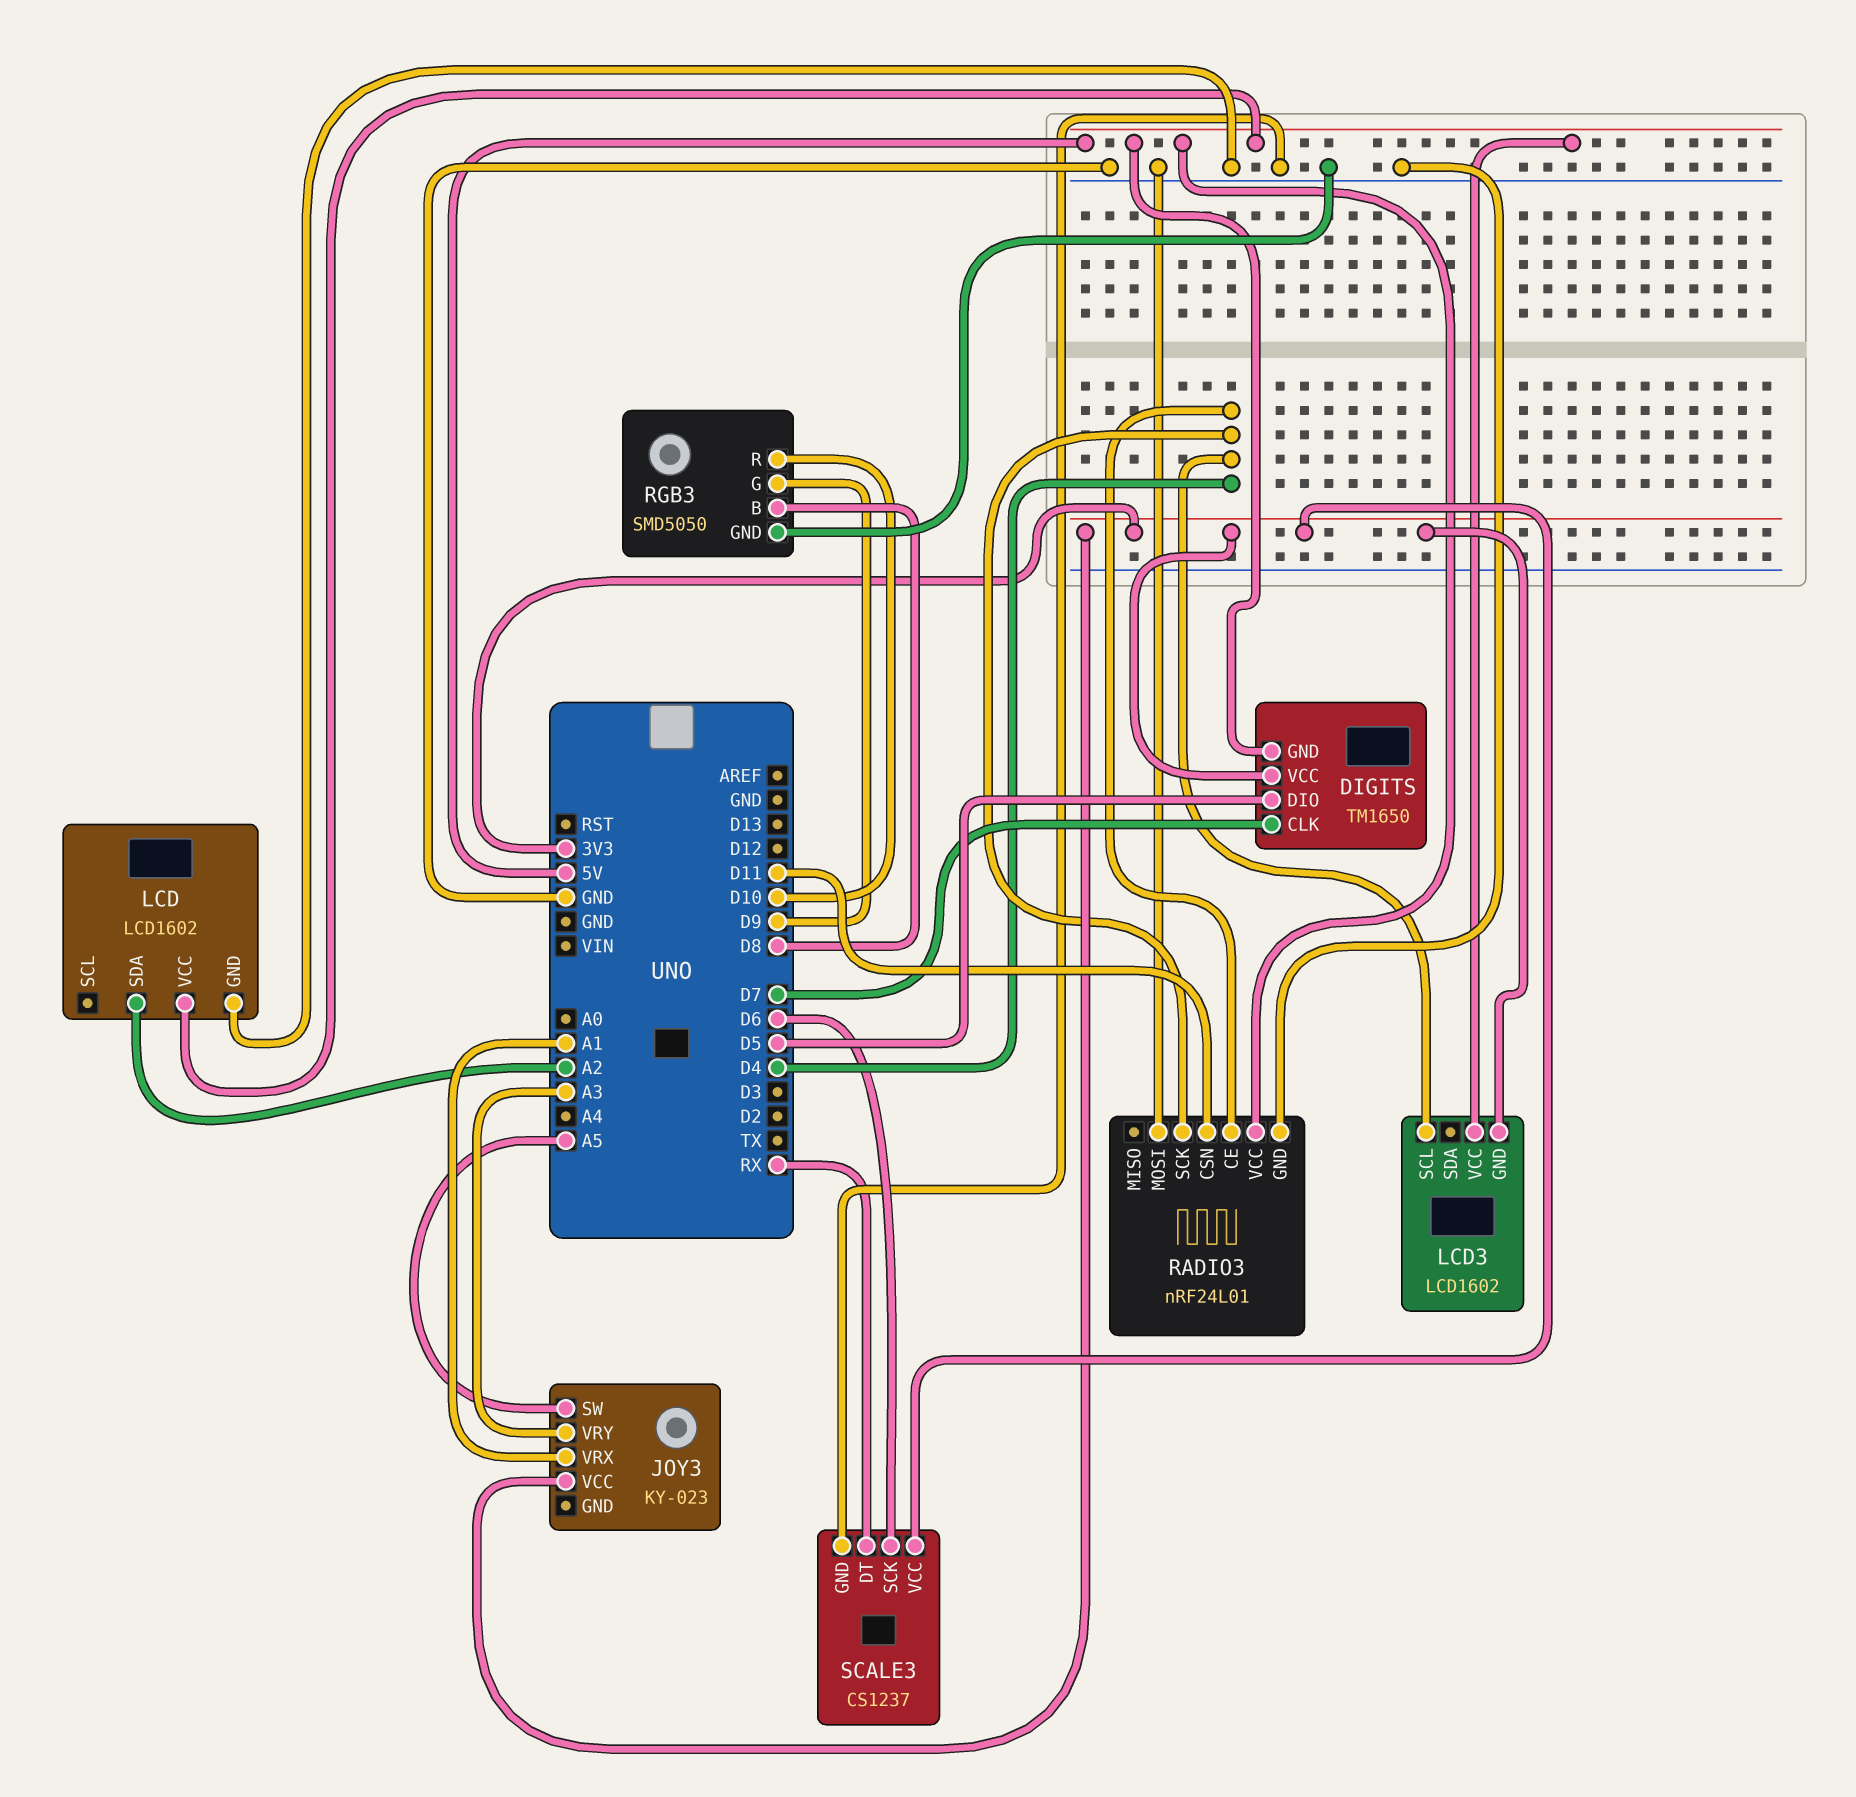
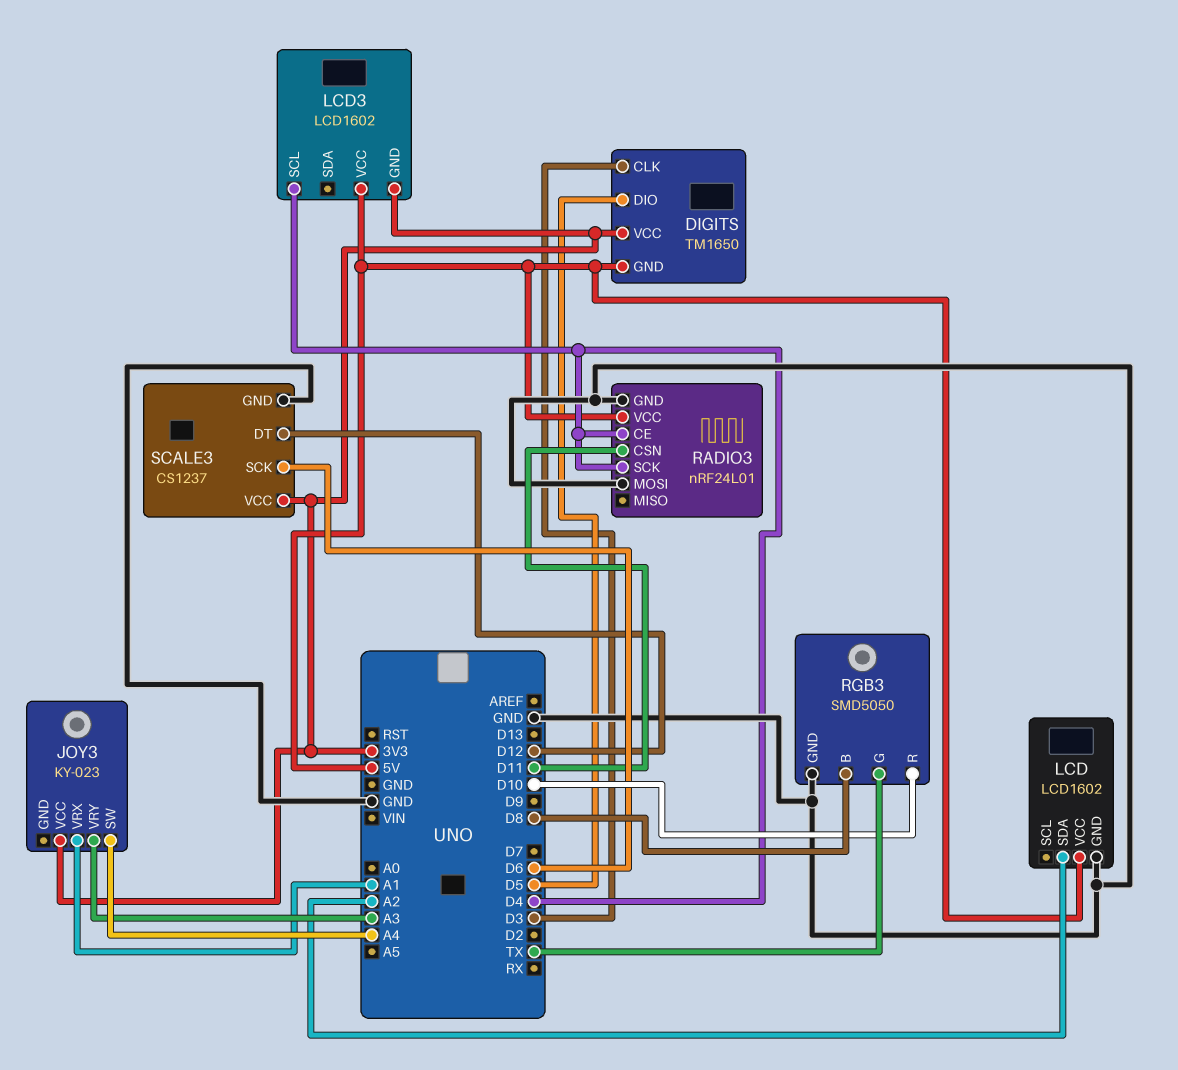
DIGITS pin CLK: D7 -> D3
JOY3 pin SW: A5 -> A4
RGB3 pin G: D9 -> TX
SCALE3 pin DT: RX -> D12

